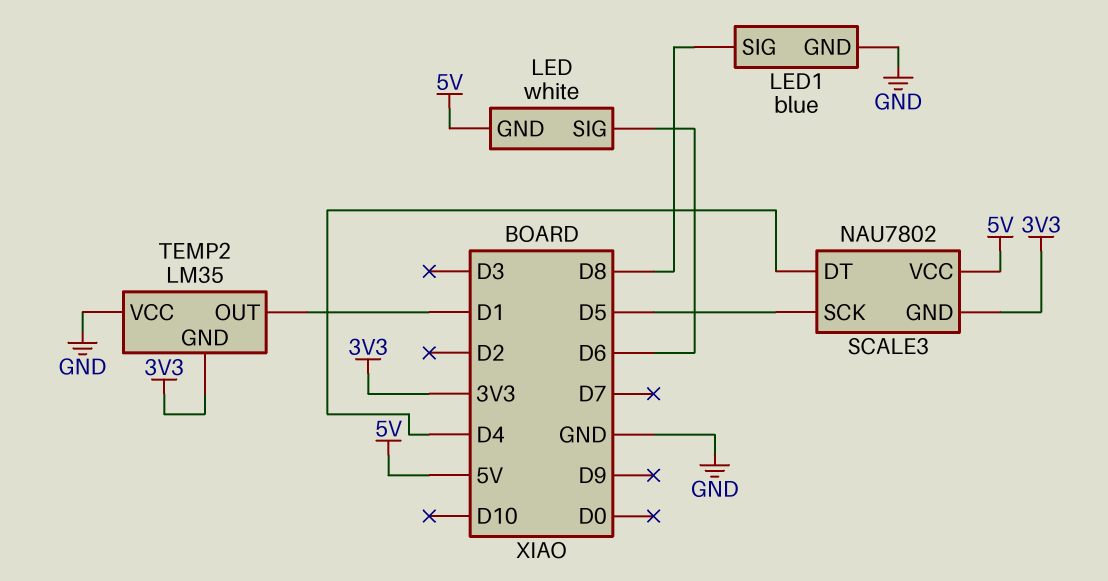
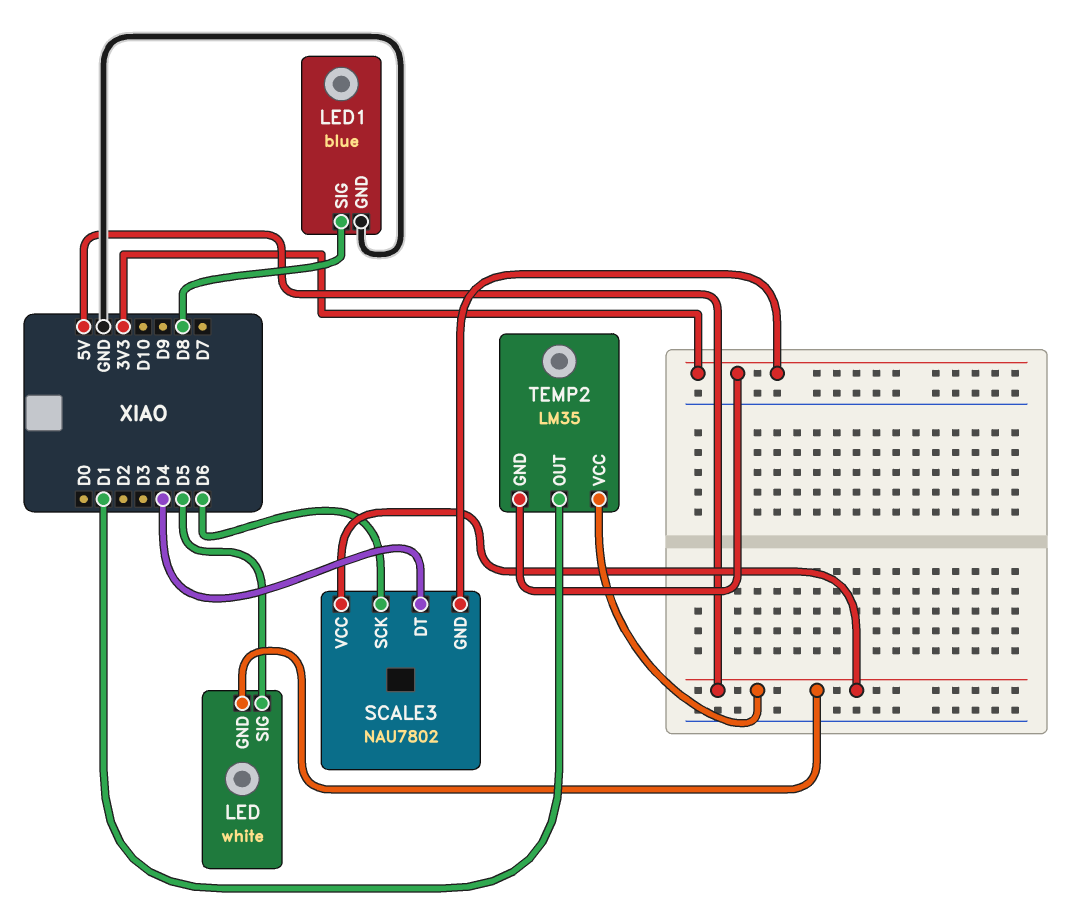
LED pin SIG: D6 -> D5
SCALE3 pin SCK: D5 -> D6
TEMP2 pin VCC: GND -> 5V

